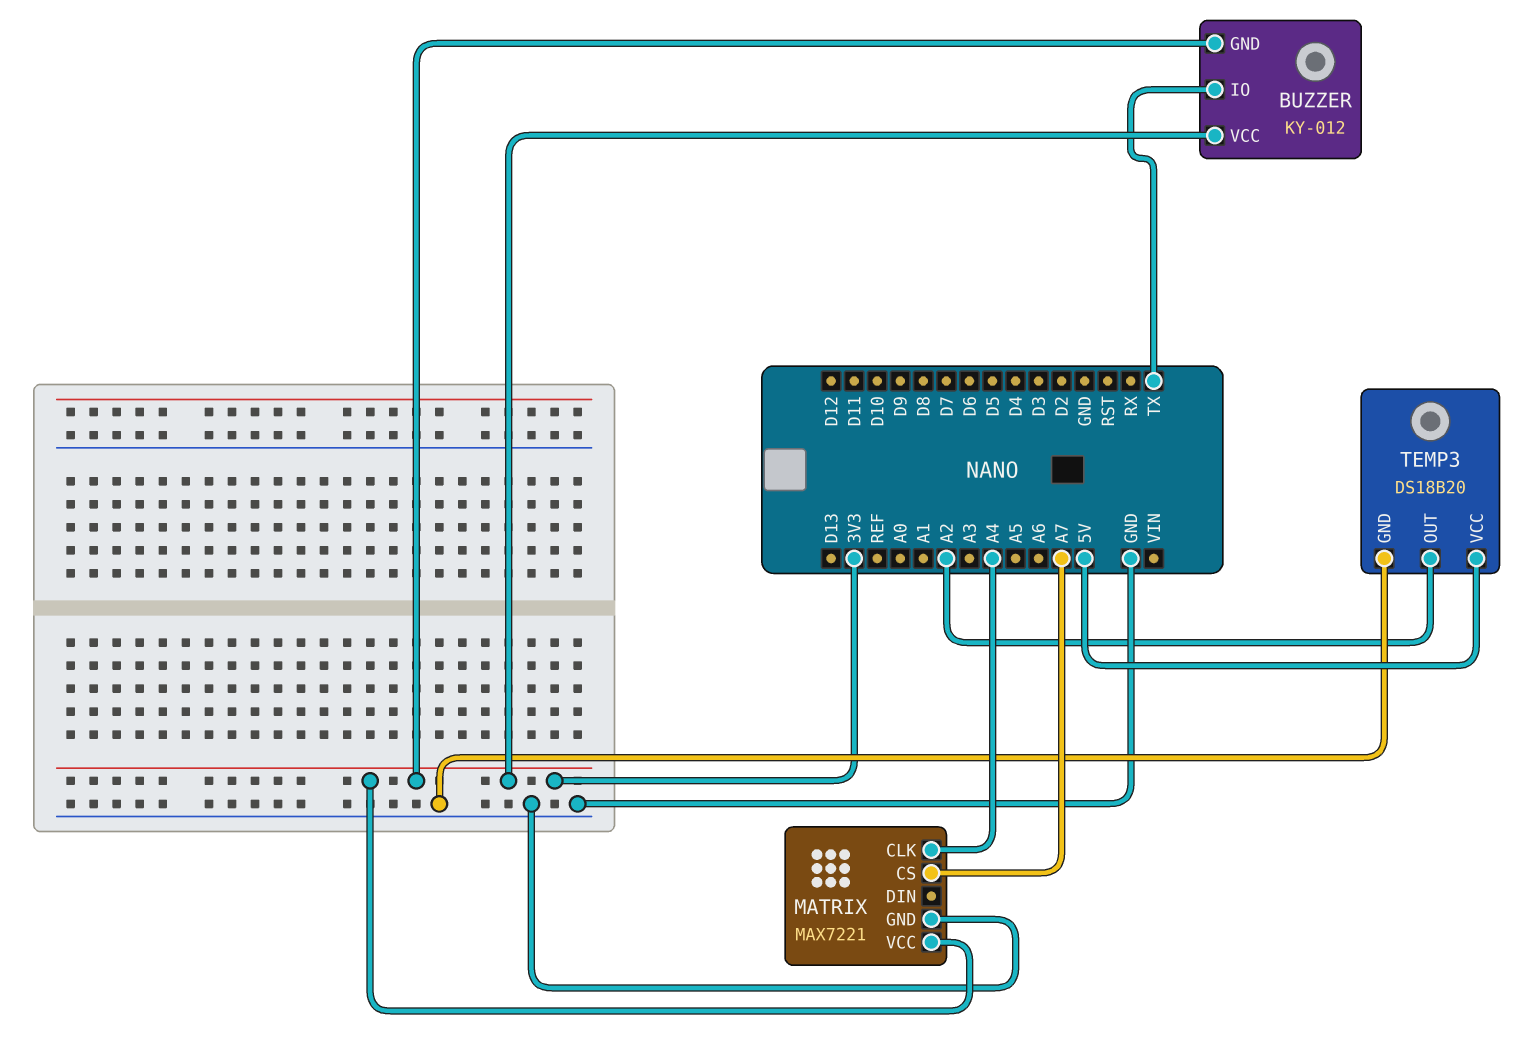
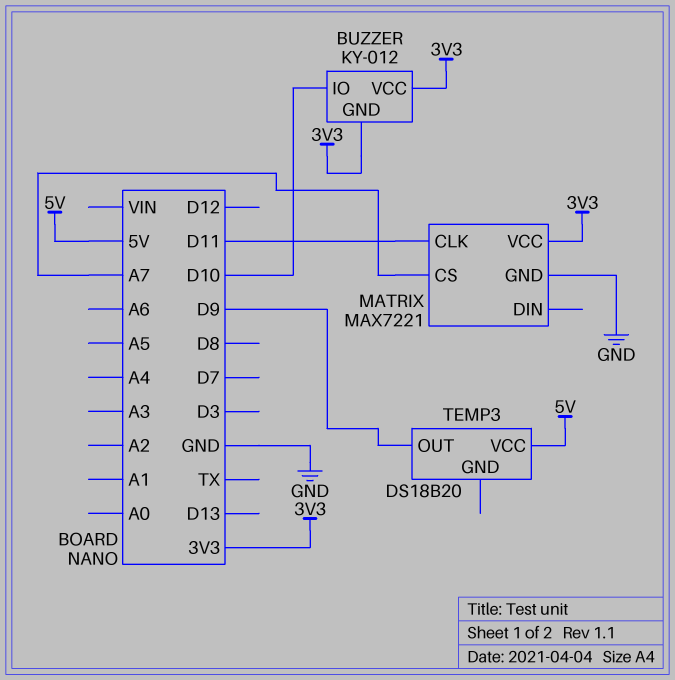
BUZZER pin IO: TX -> D10
MATRIX pin CLK: A4 -> D11
TEMP3 pin GND: GND -> none
TEMP3 pin OUT: A2 -> D9

